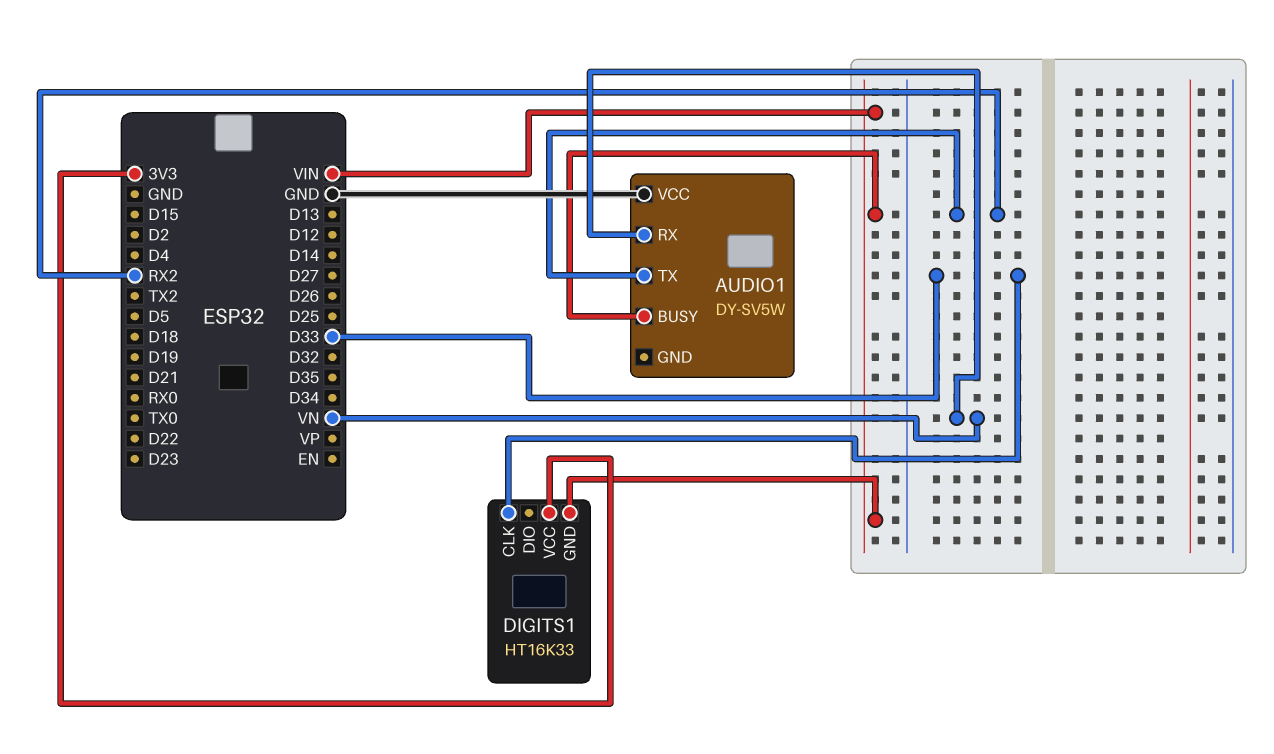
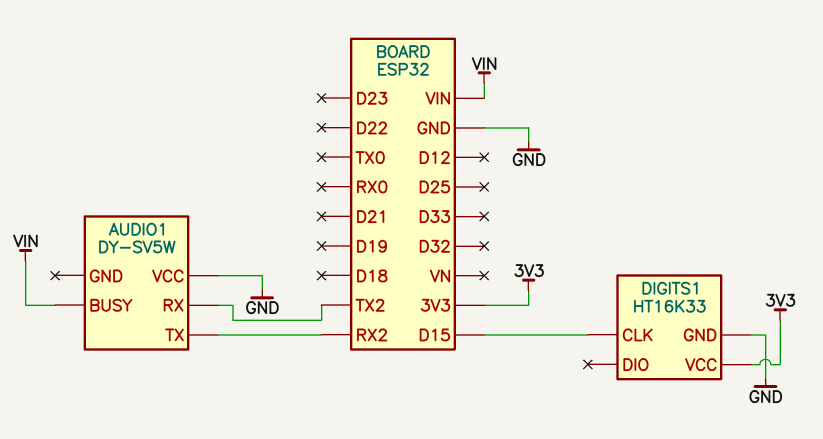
AUDIO1 pin RX: VN -> TX2
DIGITS1 pin CLK: D33 -> D15
DIGITS1 pin GND: VIN -> GND

